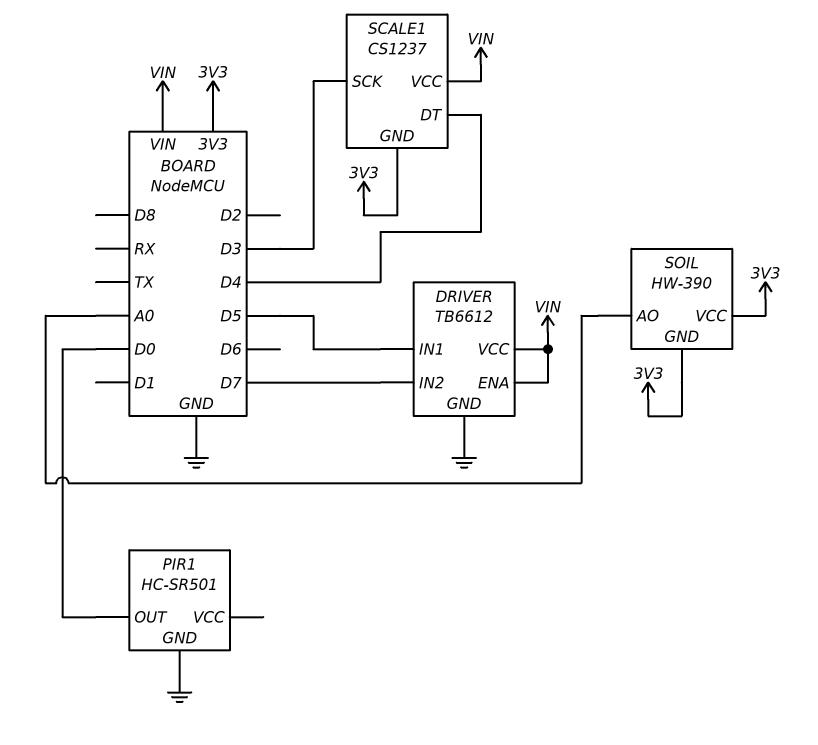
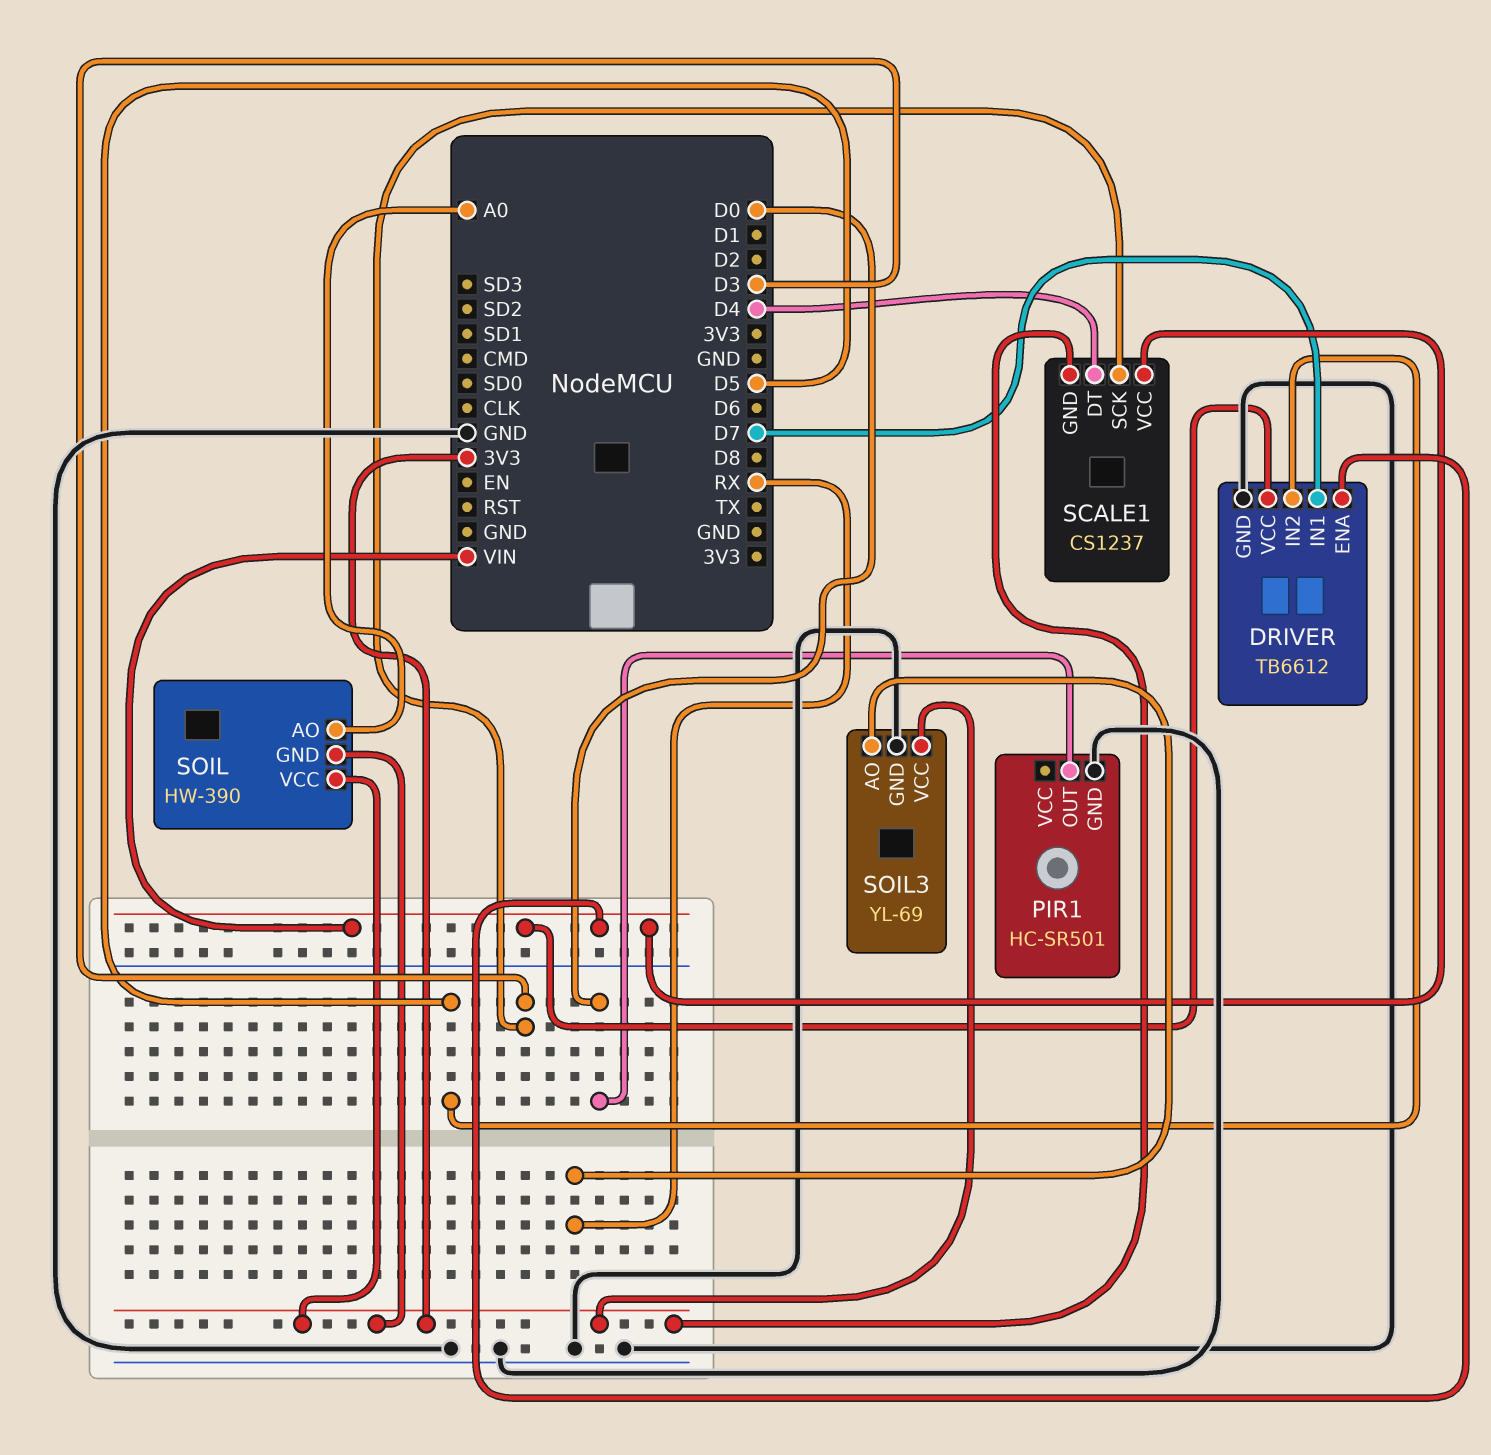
DRIVER pin IN1: D5 -> D7
DRIVER pin IN2: D7 -> D5
SOIL3: none -> YL-69
SOIL3 pin AO: none -> RX
SOIL3 pin GND: none -> GND
SOIL3 pin VCC: none -> 3V3

